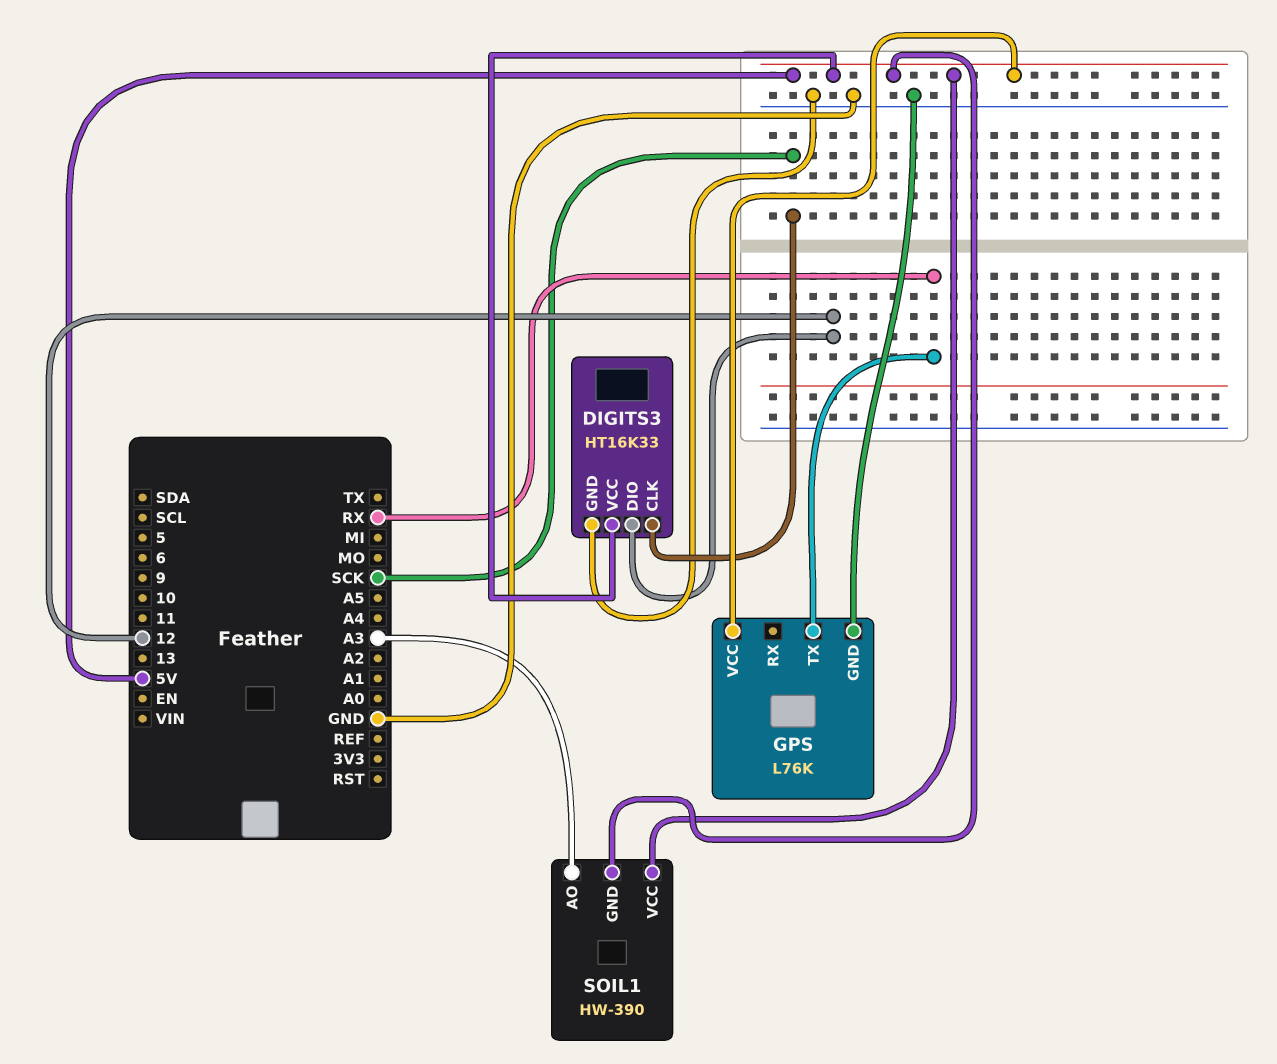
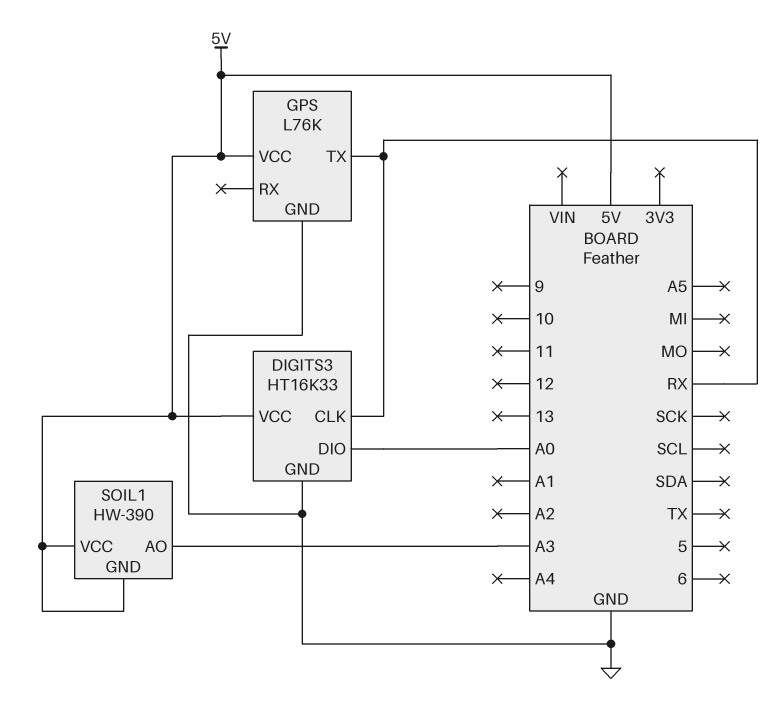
DIGITS3 pin CLK: SCK -> RX
DIGITS3 pin DIO: 12 -> A0

